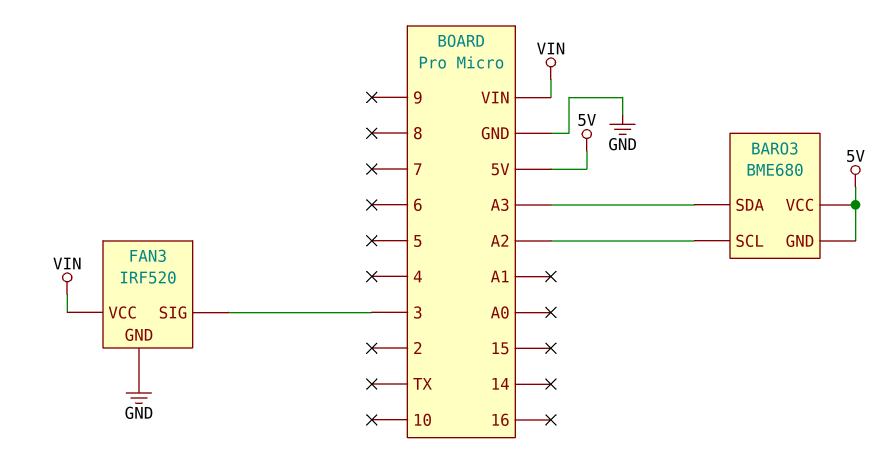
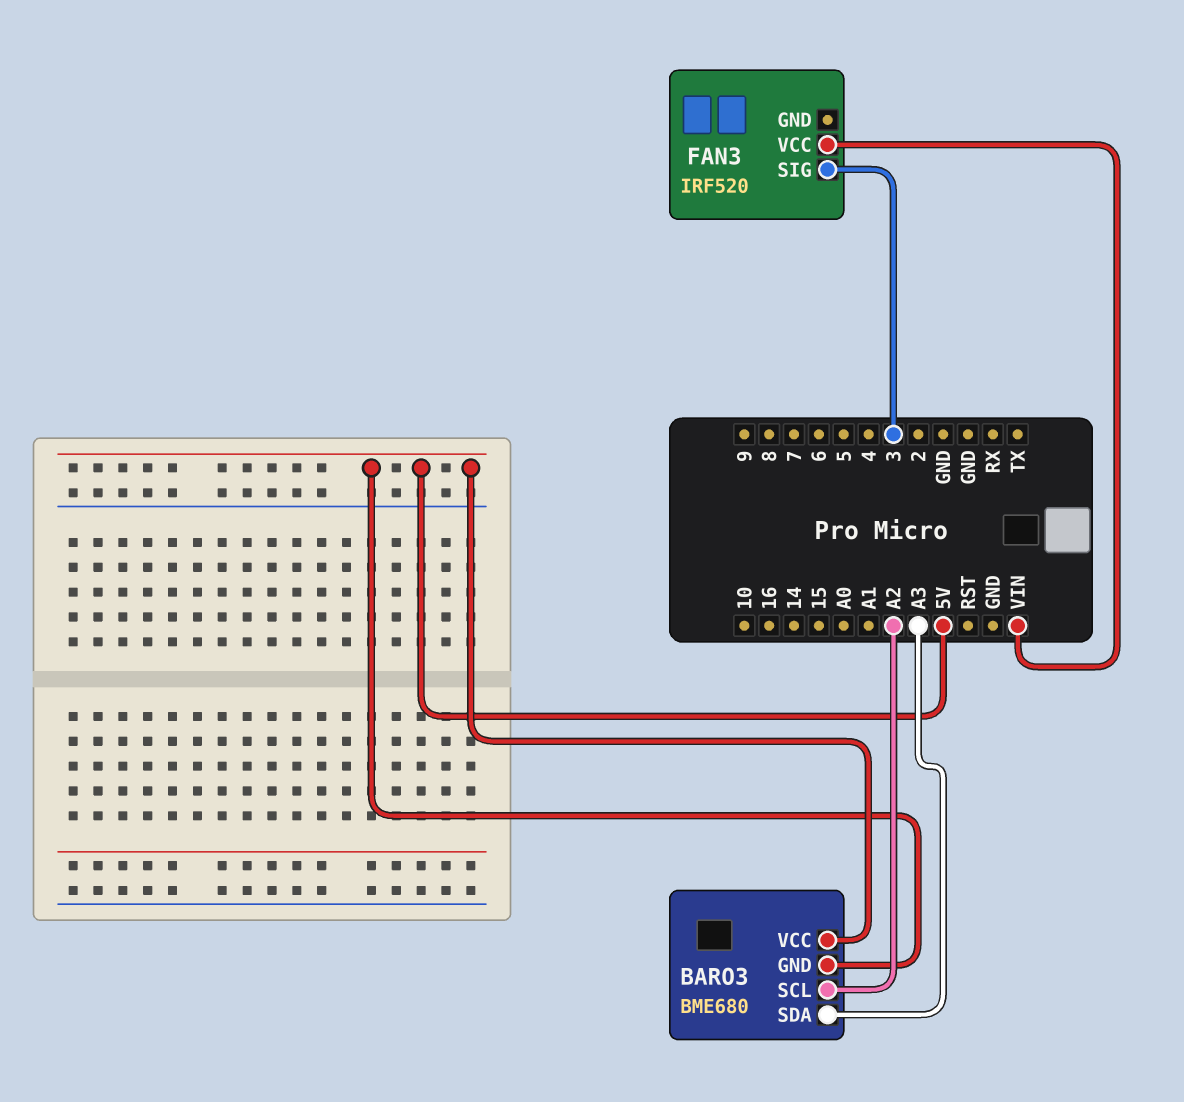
FAN3 pin GND: GND -> none

